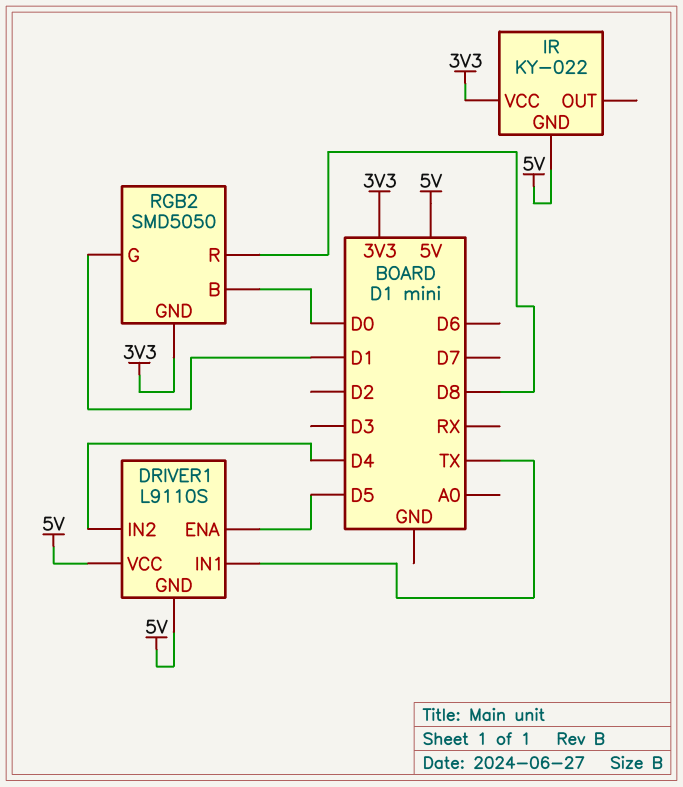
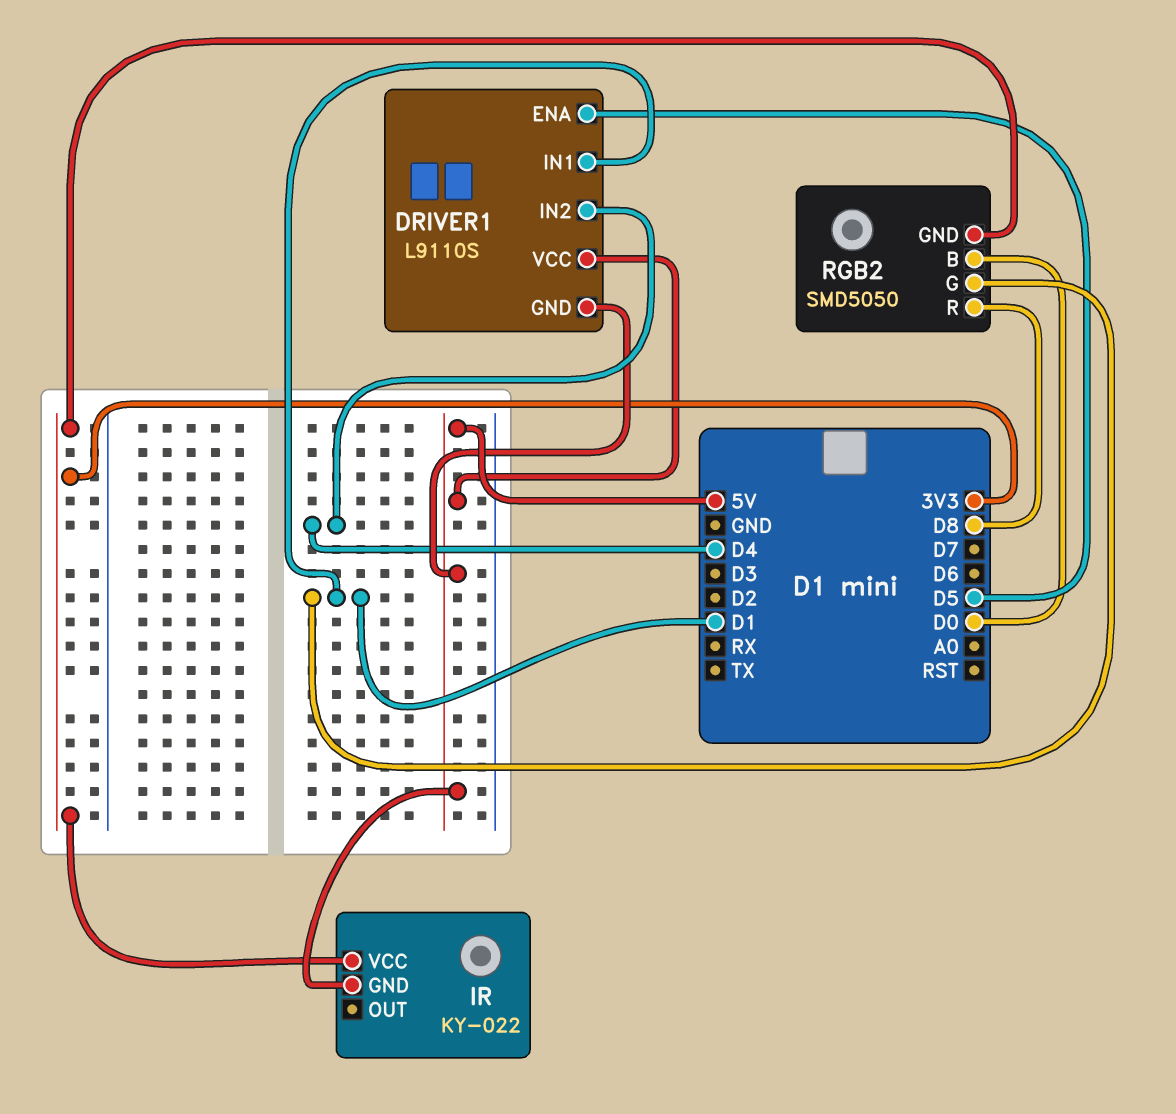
DRIVER1 pin IN1: TX -> D1

